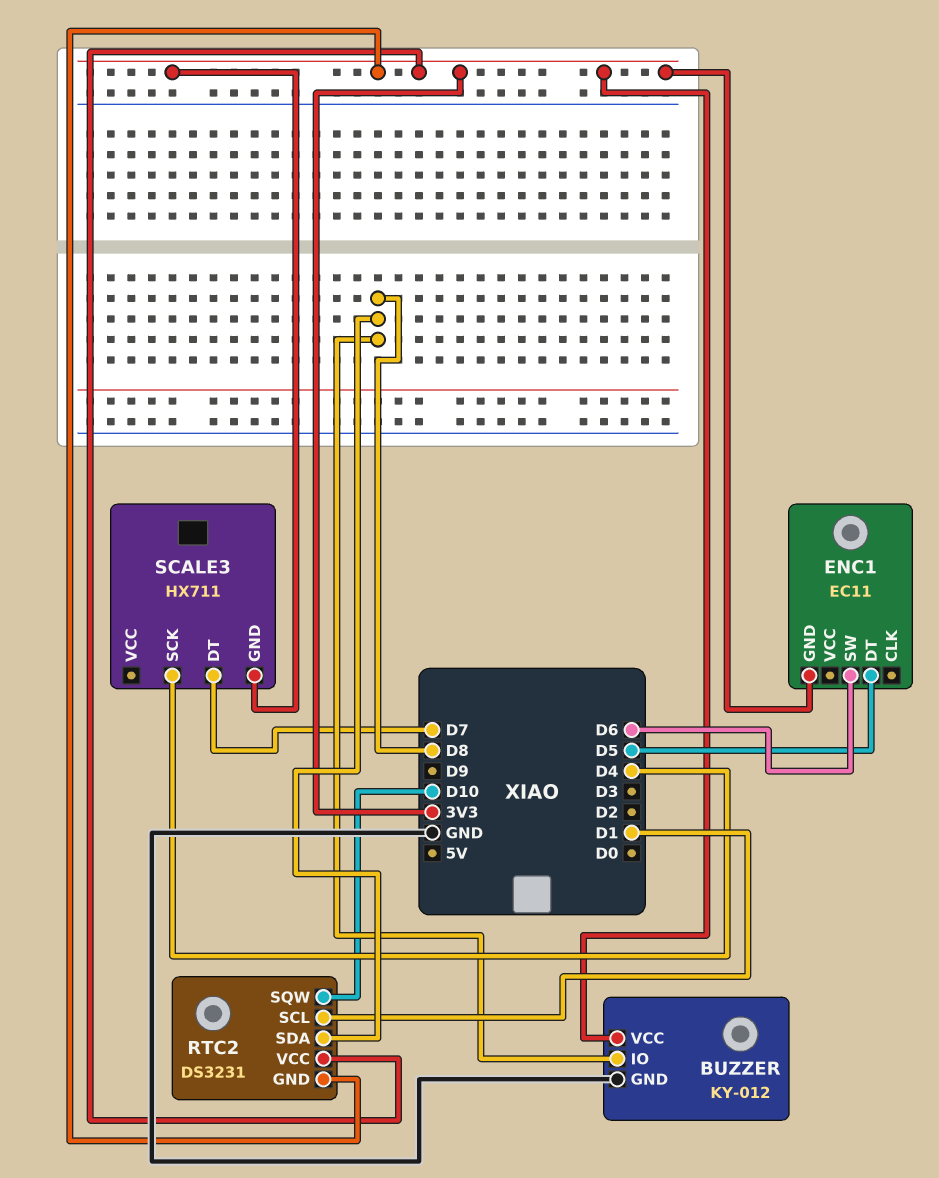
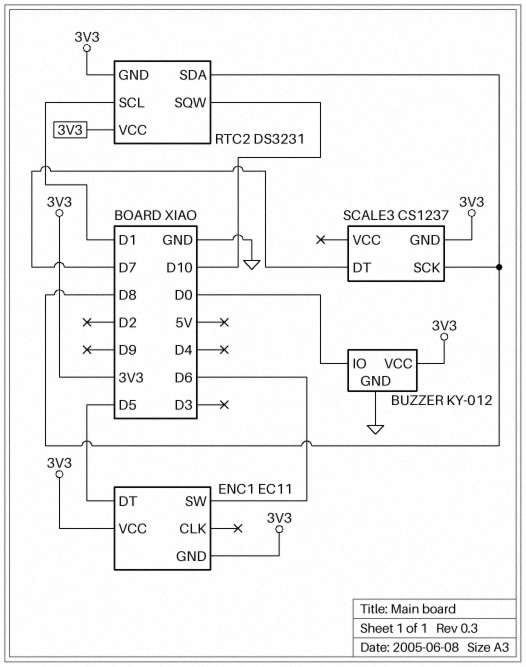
BUZZER pin IO: D8 -> D0
ENC1 pin VCC: none -> 3V3
SCALE3: HX711 -> CS1237
SCALE3 pin SCK: D4 -> D8

